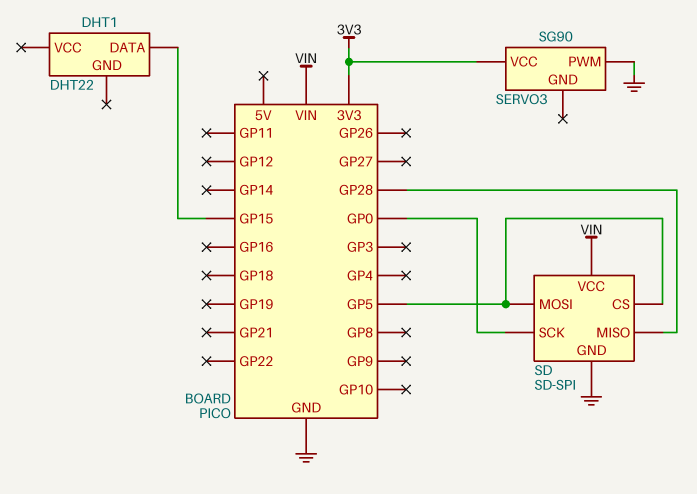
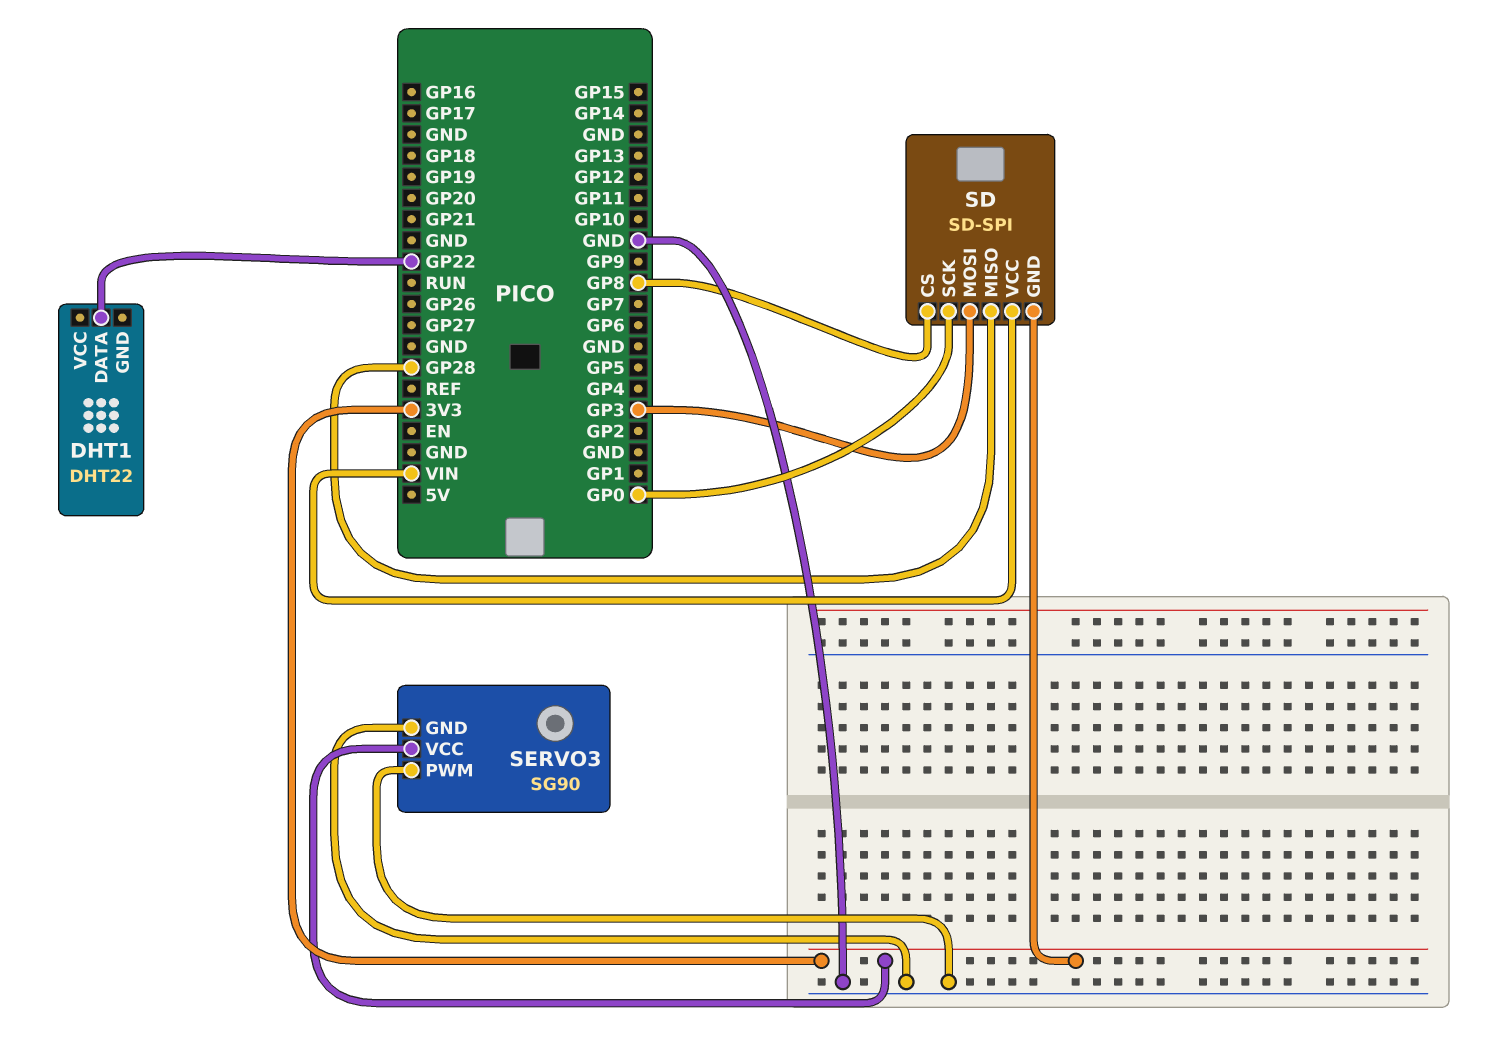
DHT1 pin DATA: GP15 -> GP22
SD pin CS: GP5 -> GP8
SD pin GND: GND -> 3V3
SD pin MOSI: GP5 -> GP3
SERVO3 pin GND: none -> GND

